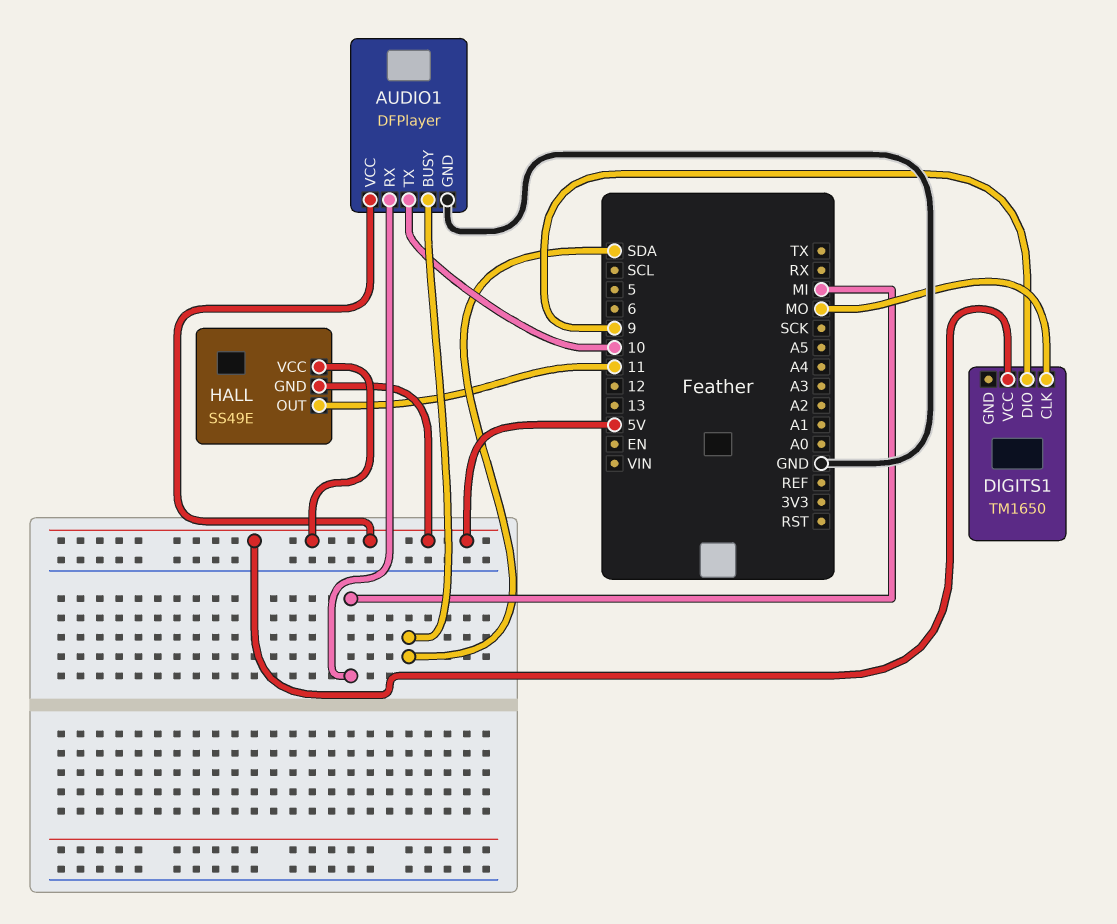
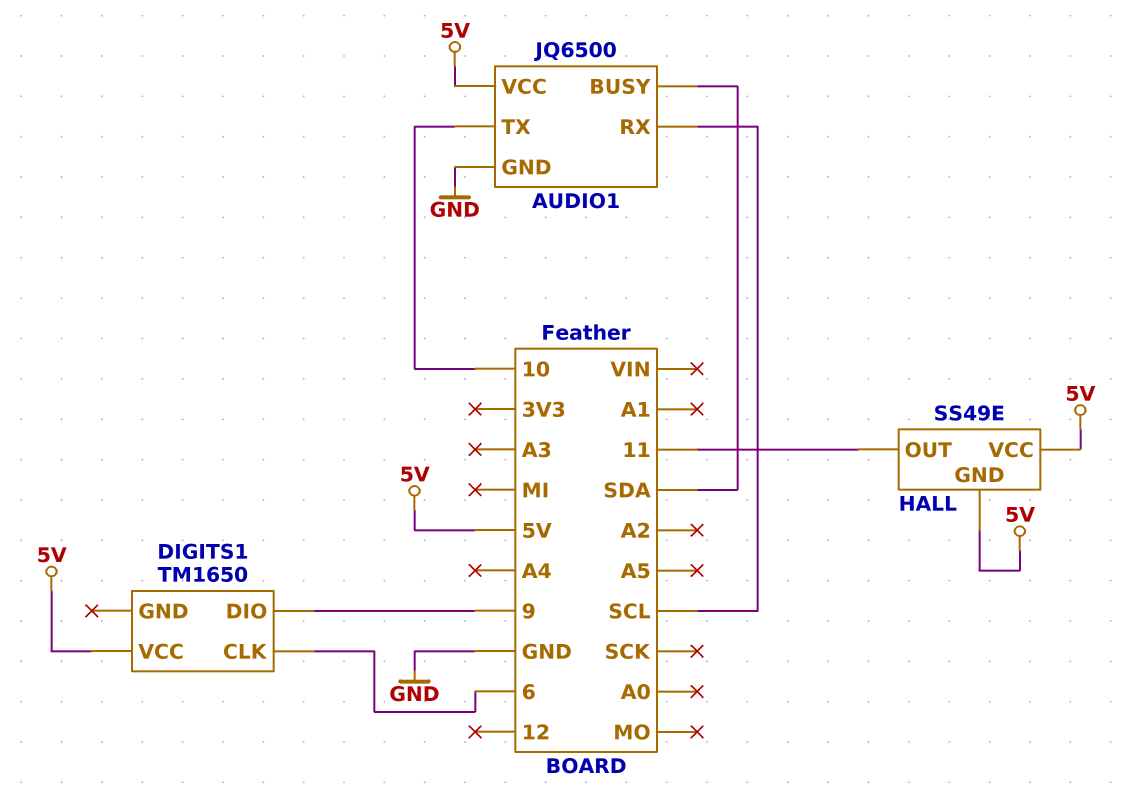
AUDIO1: DFPlayer -> JQ6500
AUDIO1 pin RX: MI -> SCL
DIGITS1 pin CLK: MO -> 6

